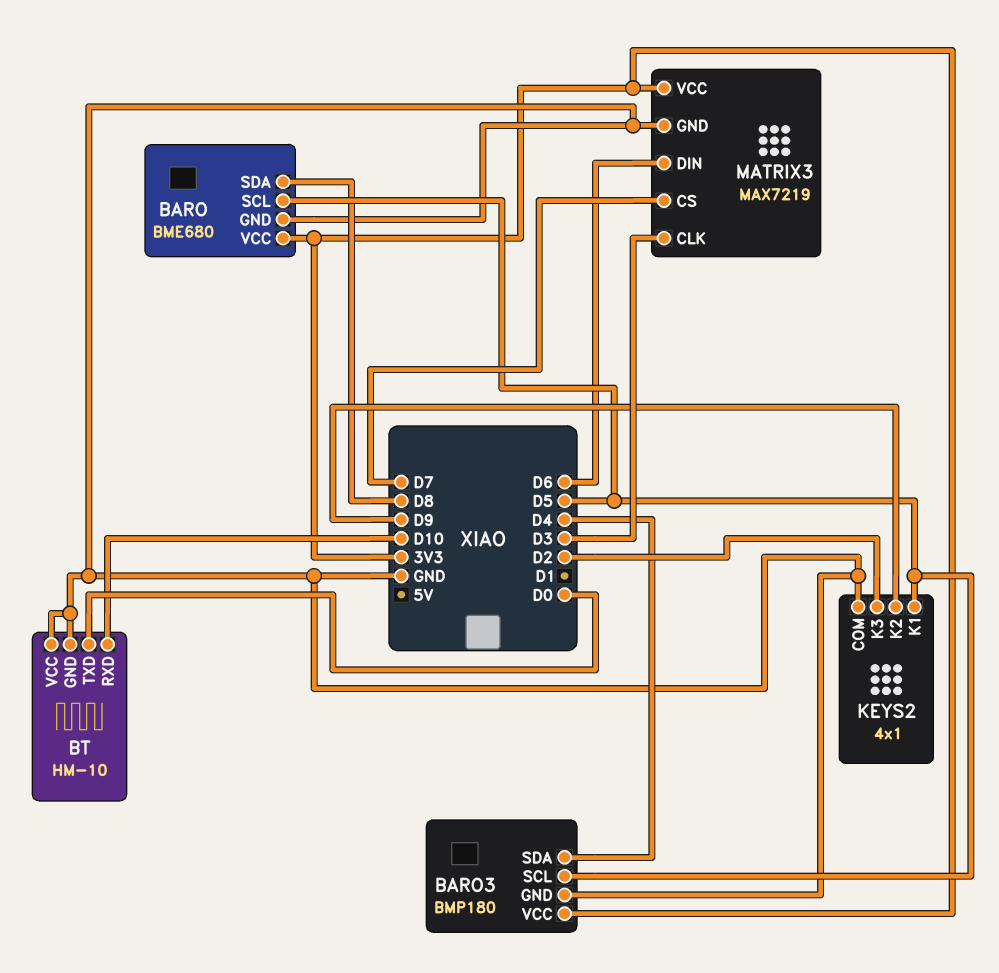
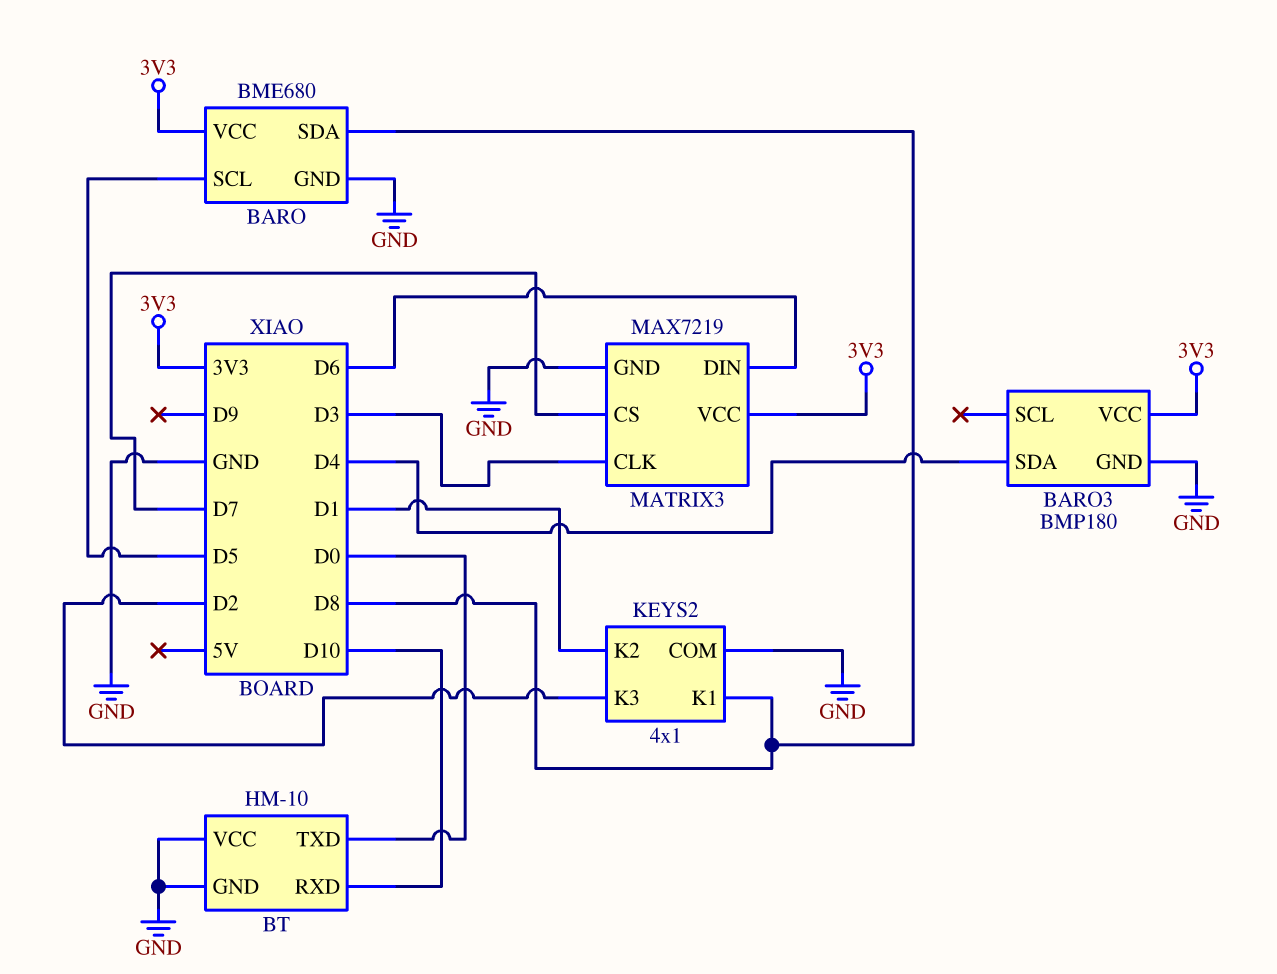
BARO3 pin SCL: D5 -> none
KEYS2 pin K1: D5 -> D8
KEYS2 pin K2: D9 -> D1

